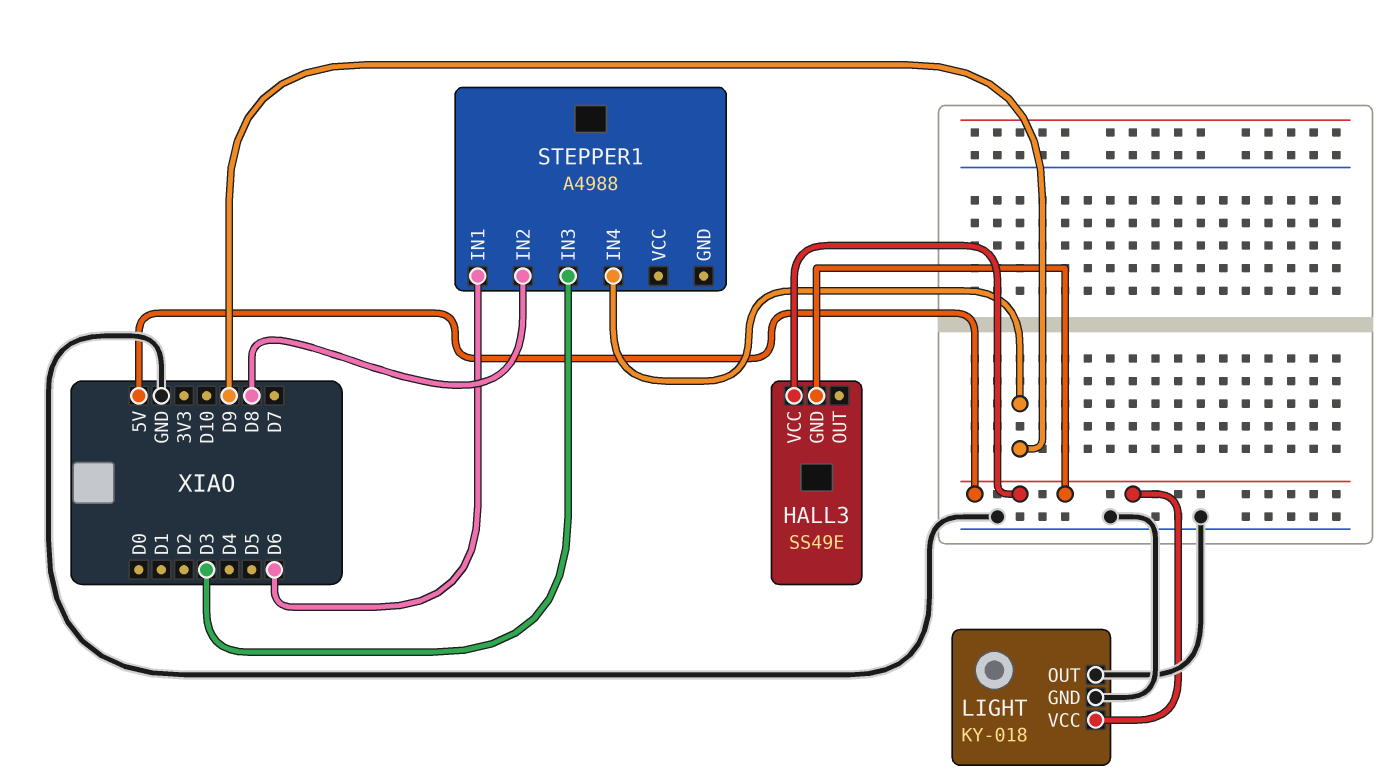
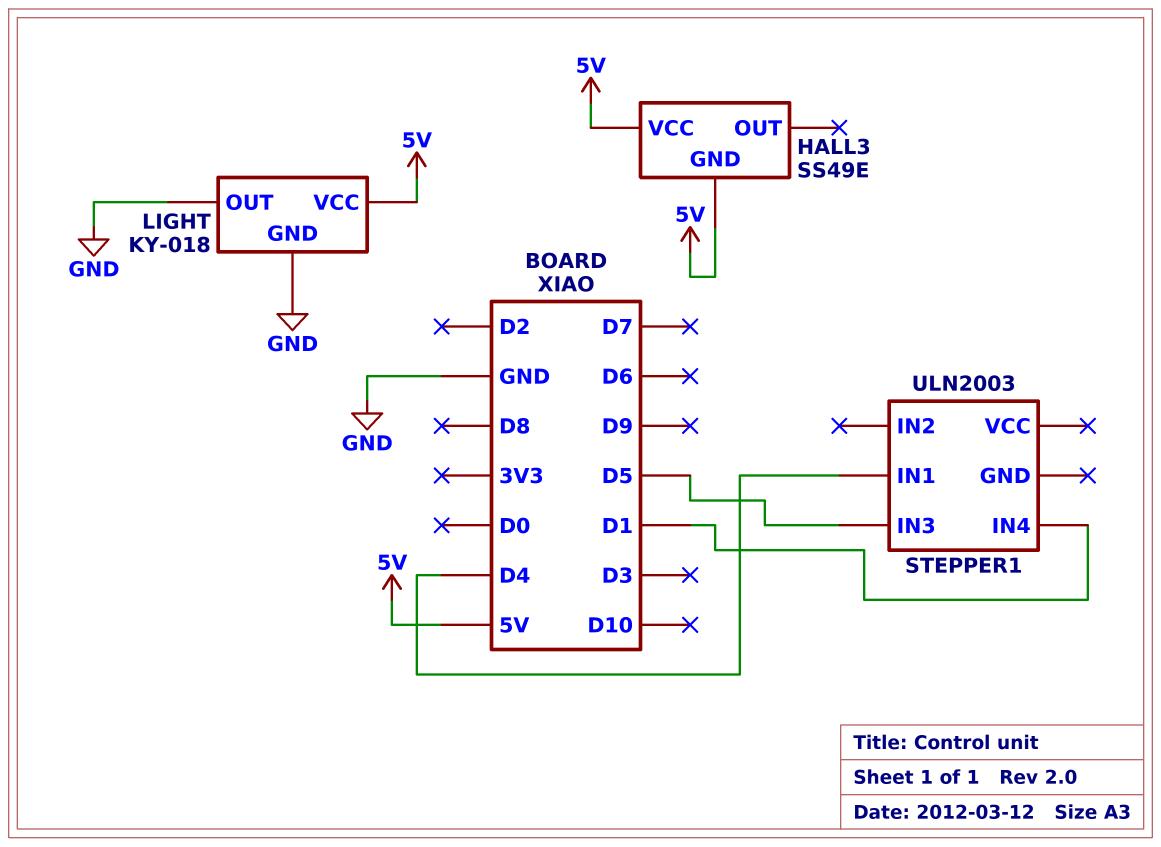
STEPPER1: A4988 -> ULN2003
STEPPER1 pin IN1: D6 -> D4
STEPPER1 pin IN2: D8 -> none
STEPPER1 pin IN3: D3 -> D5
STEPPER1 pin IN4: D9 -> D1

